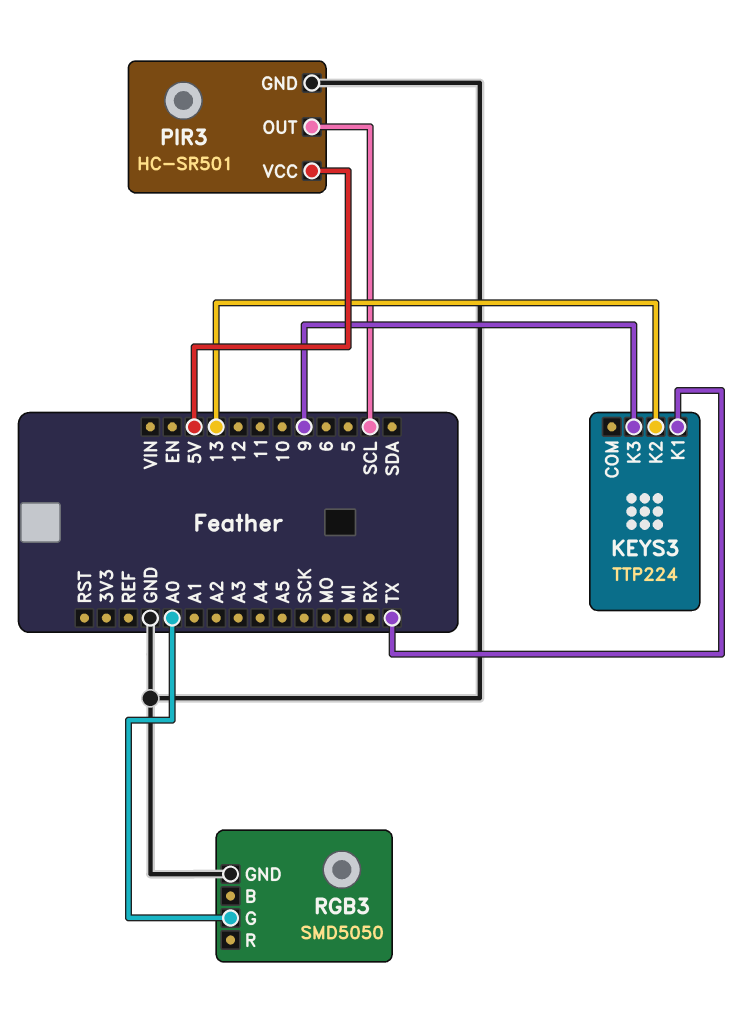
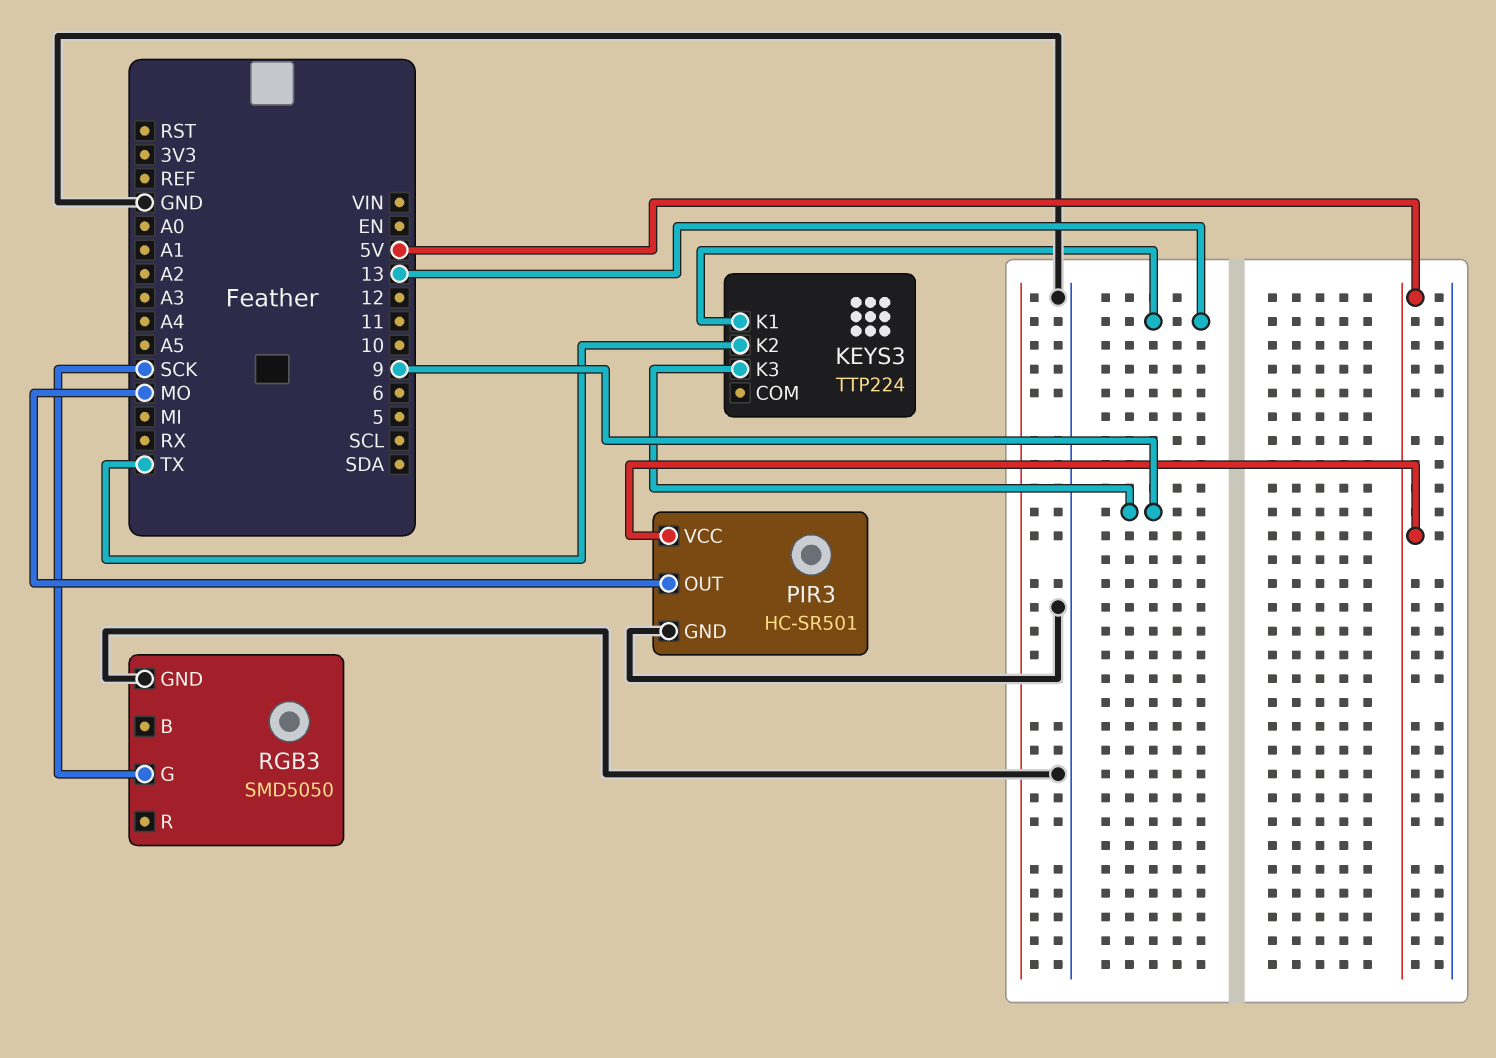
KEYS3 pin K1: TX -> 13
KEYS3 pin K2: 13 -> TX
PIR3 pin OUT: SCL -> MO
RGB3 pin G: A0 -> SCK

